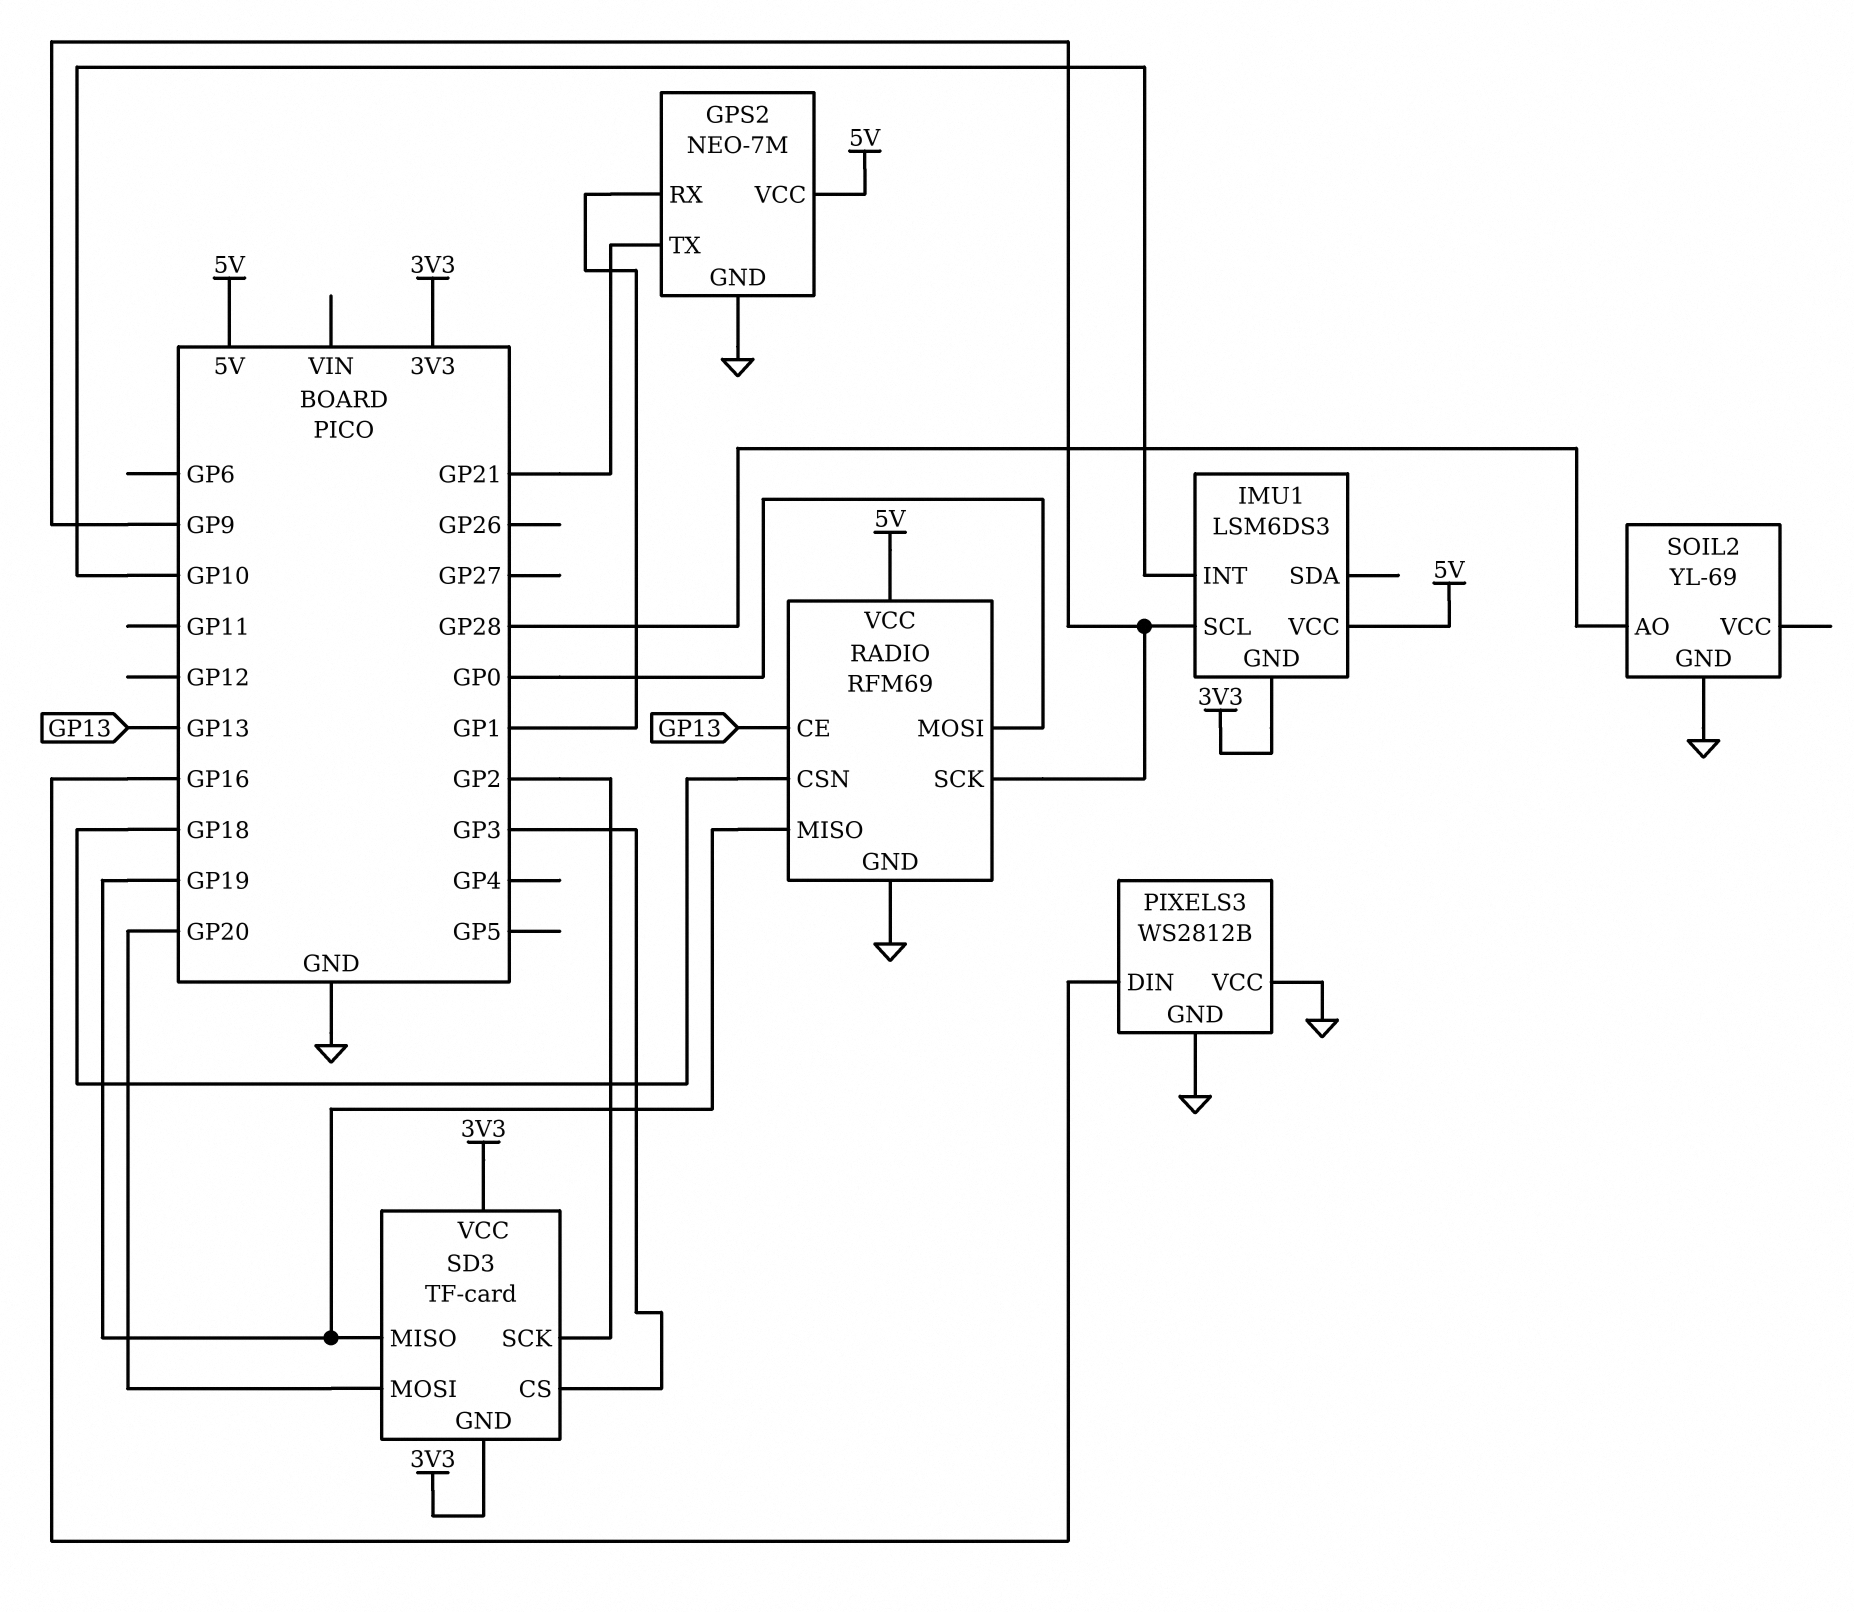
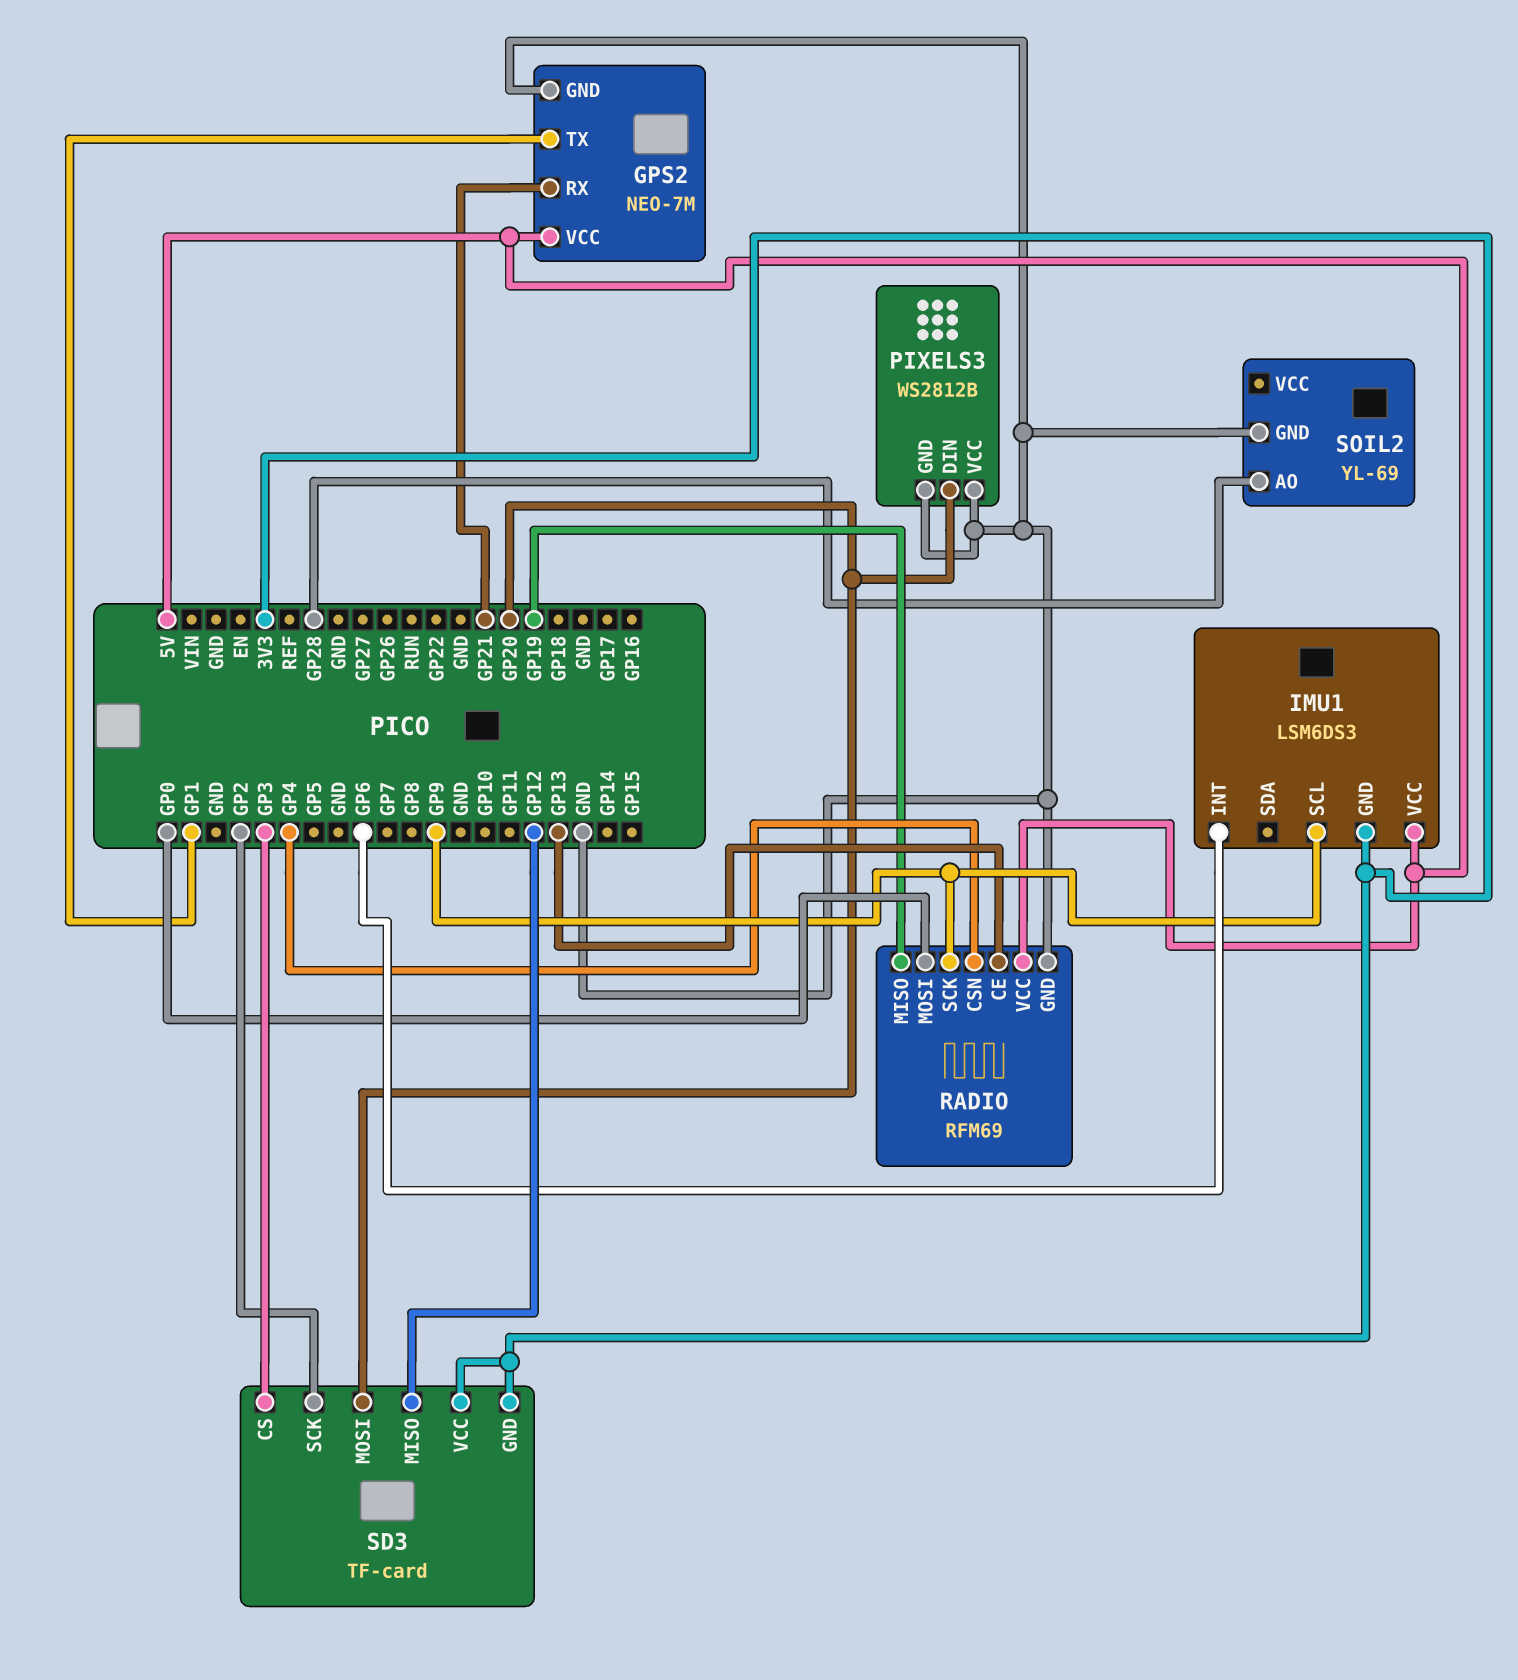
GPS2 pin RX: GP1 -> GP21
GPS2 pin TX: GP21 -> GP1
IMU1 pin INT: GP10 -> GP6
PIXELS3 pin DIN: GP16 -> GP20
RADIO pin CSN: GP18 -> GP4
SD3 pin MISO: GP19 -> GP12

